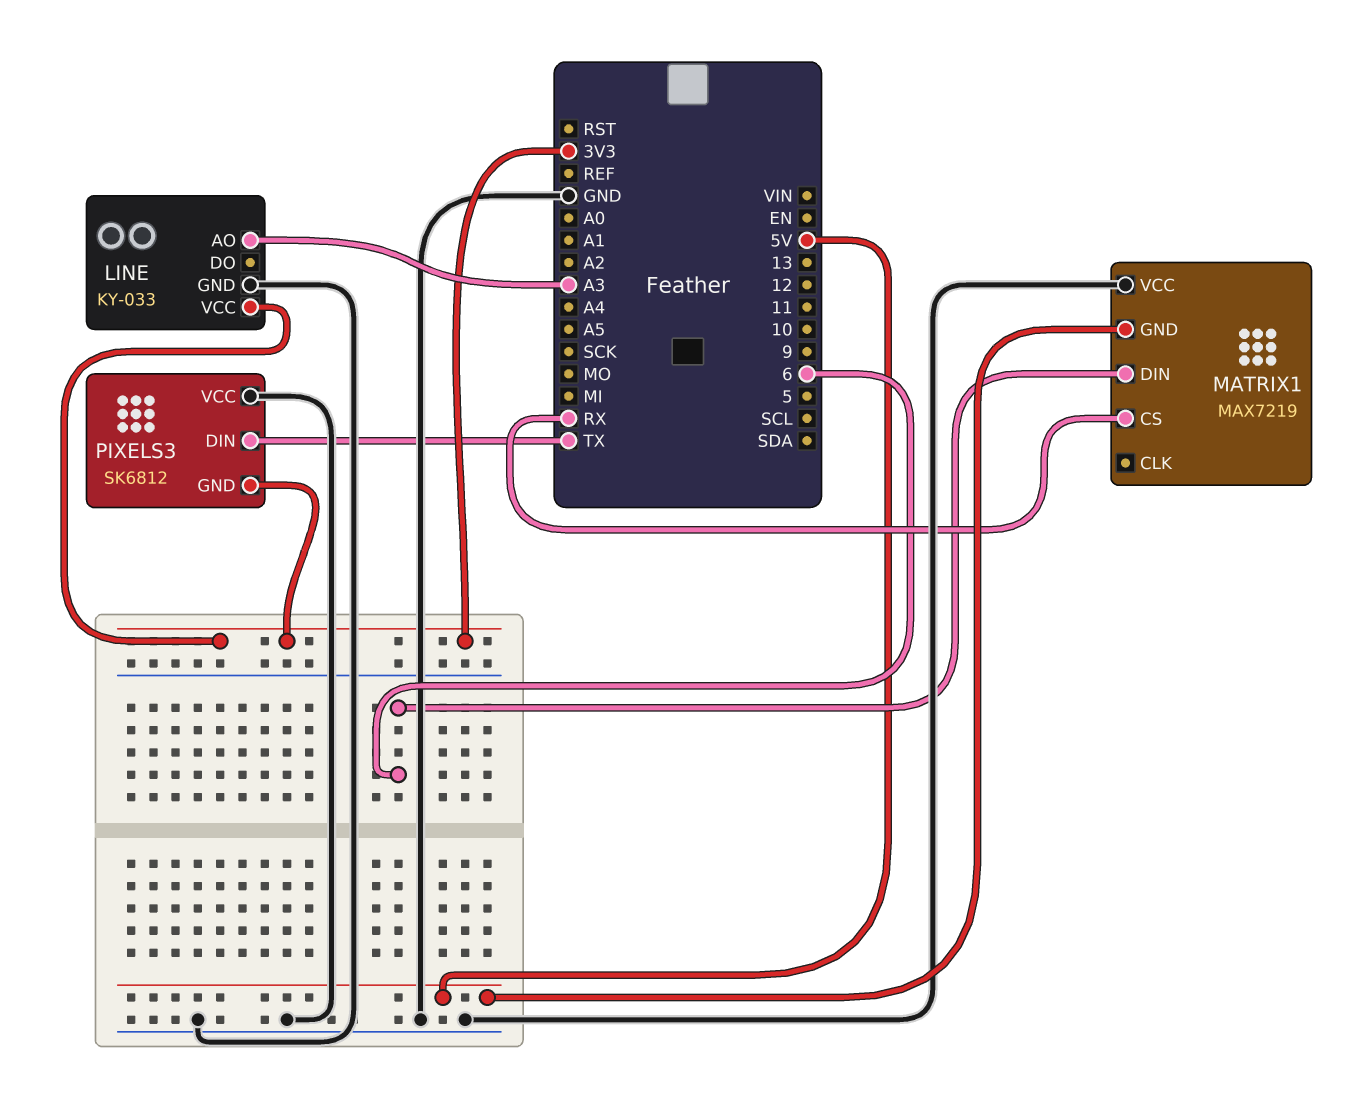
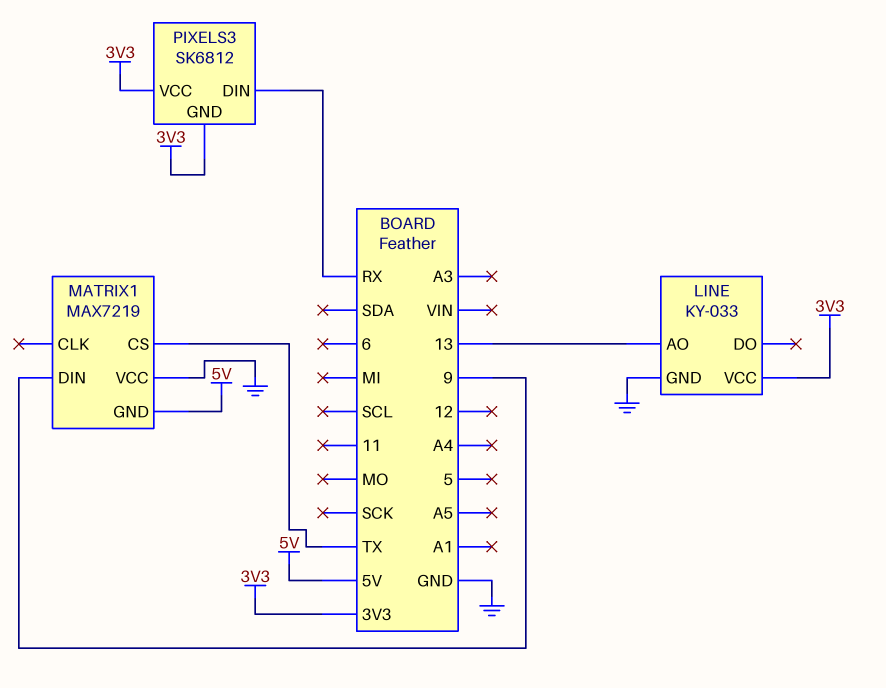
LINE pin AO: A3 -> 13
MATRIX1 pin CS: RX -> TX
MATRIX1 pin DIN: 6 -> 9
PIXELS3 pin DIN: TX -> RX
PIXELS3 pin VCC: GND -> 3V3

